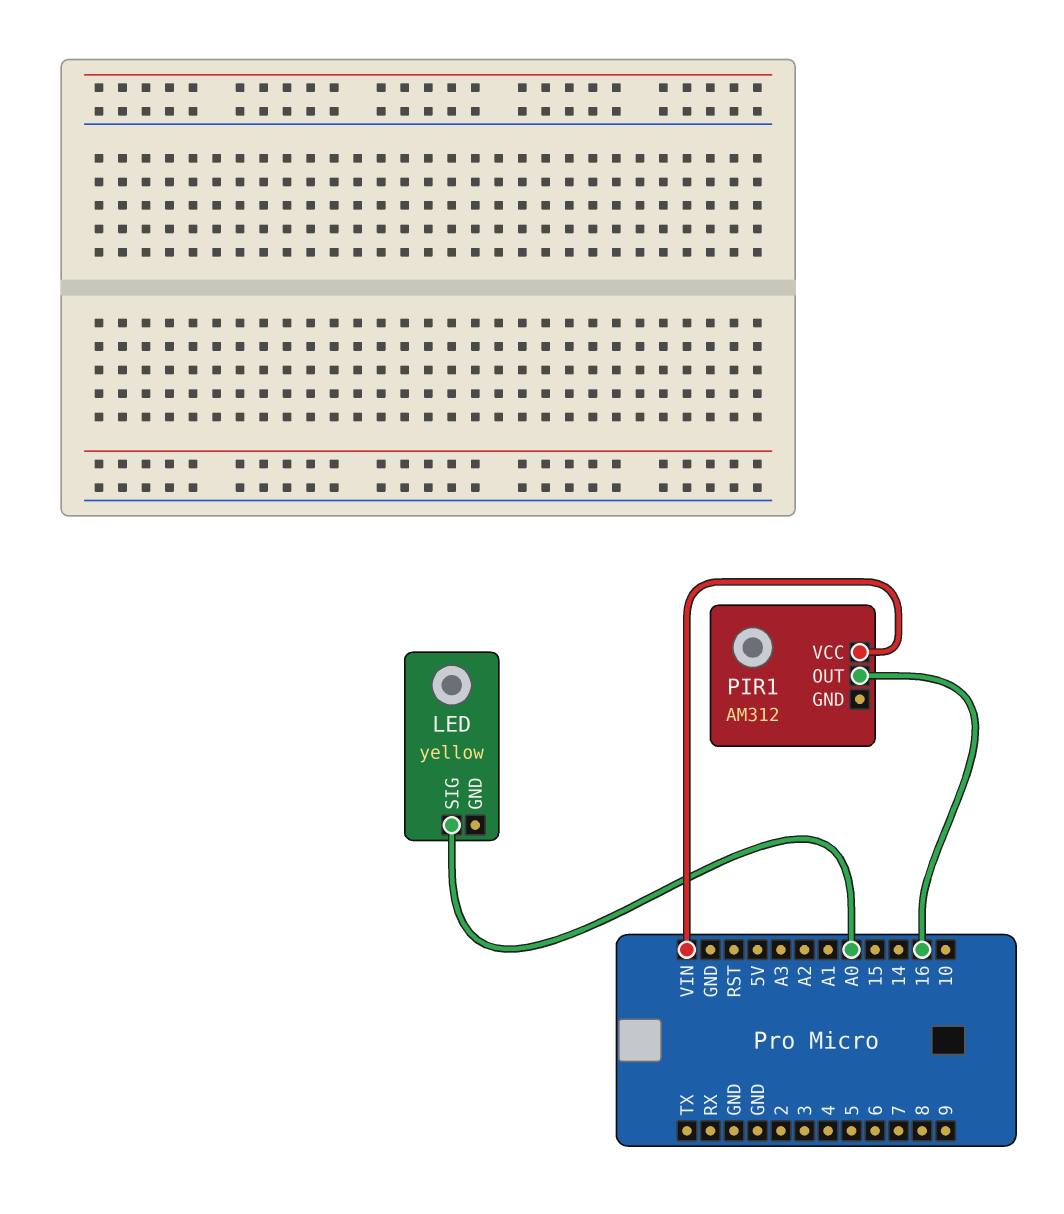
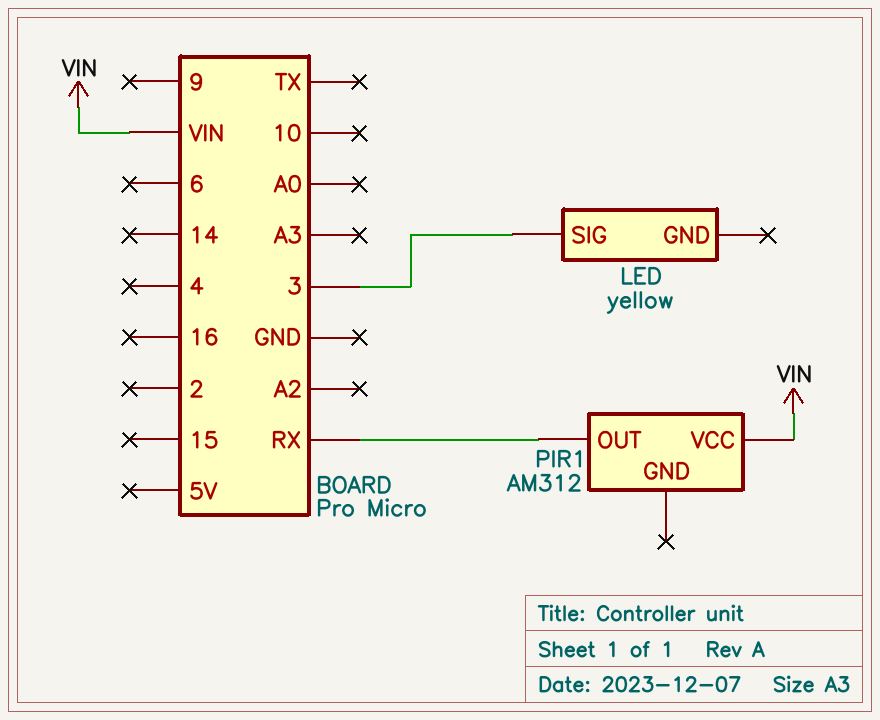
LED pin SIG: A0 -> 3
PIR1 pin OUT: 16 -> RX

